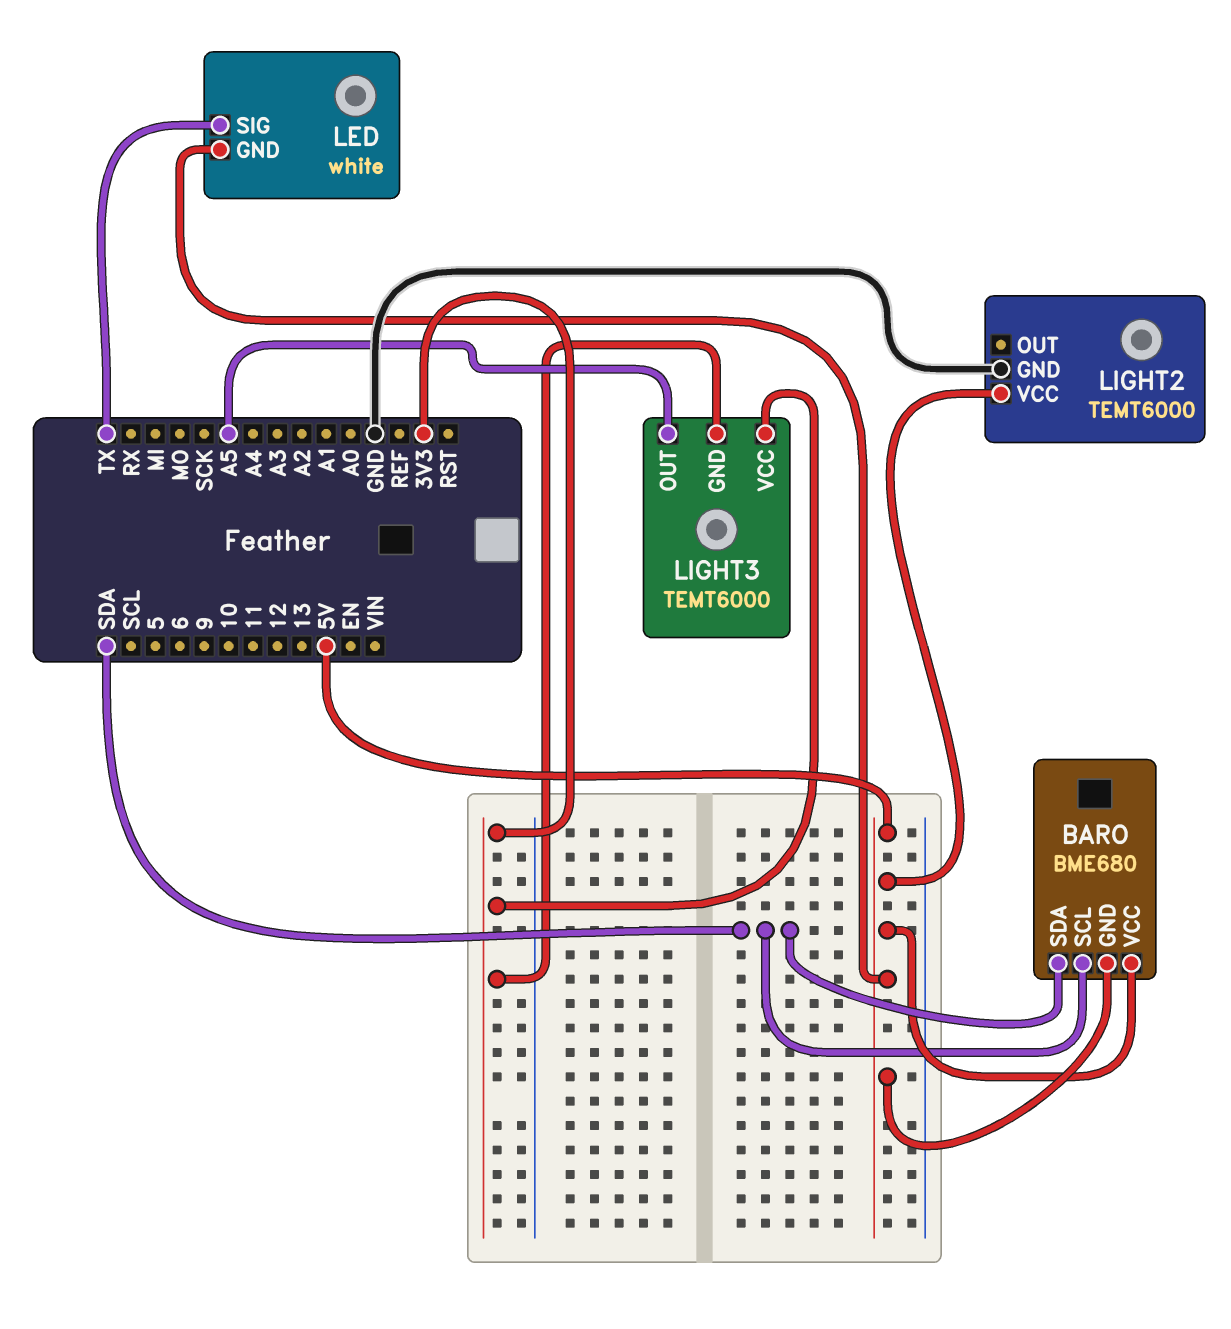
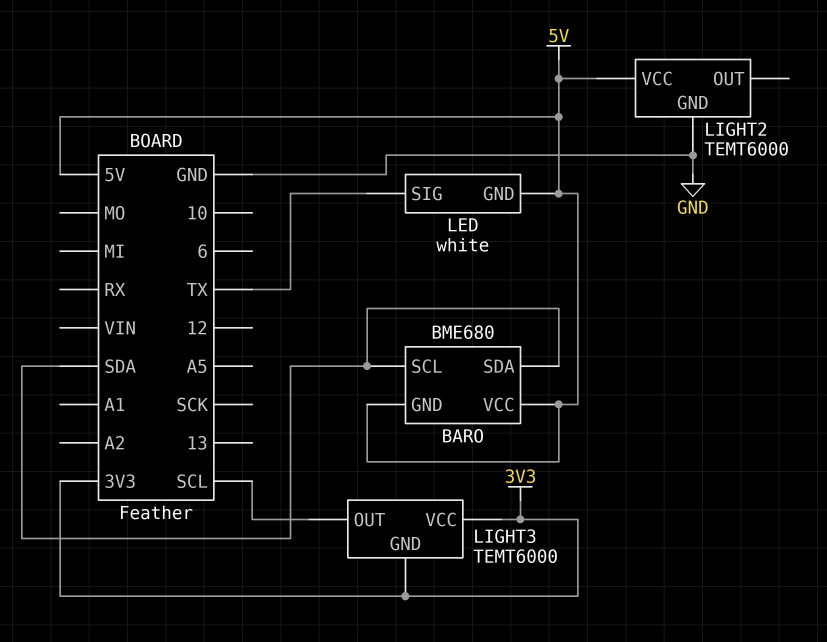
LIGHT3 pin OUT: A5 -> SCL

